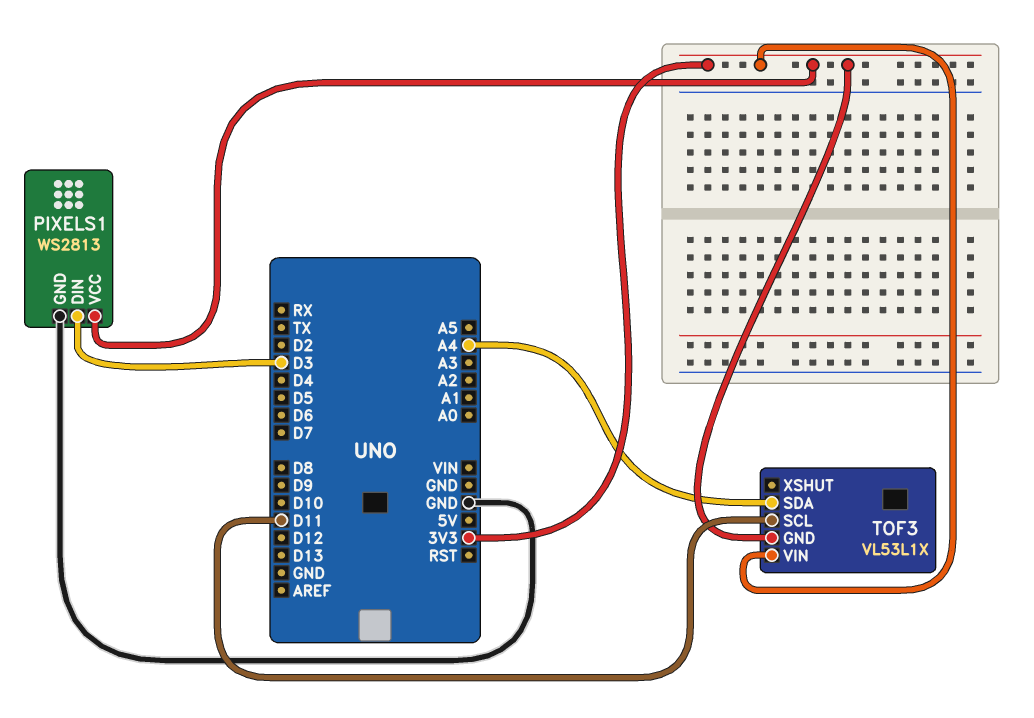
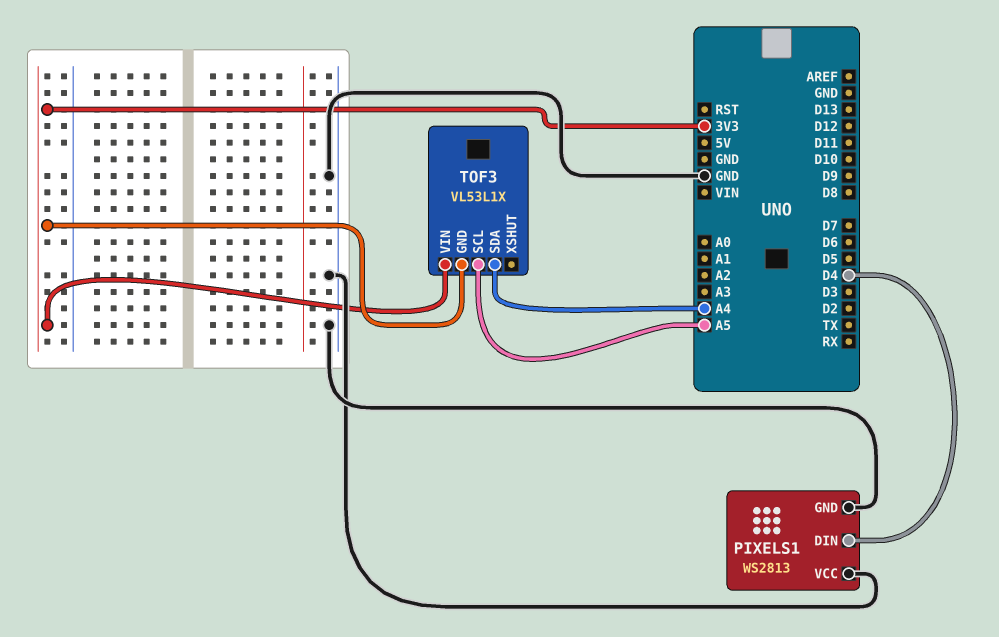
PIXELS1 pin DIN: D3 -> D4
PIXELS1 pin VCC: 3V3 -> GND
TOF3 pin SCL: D11 -> A5

